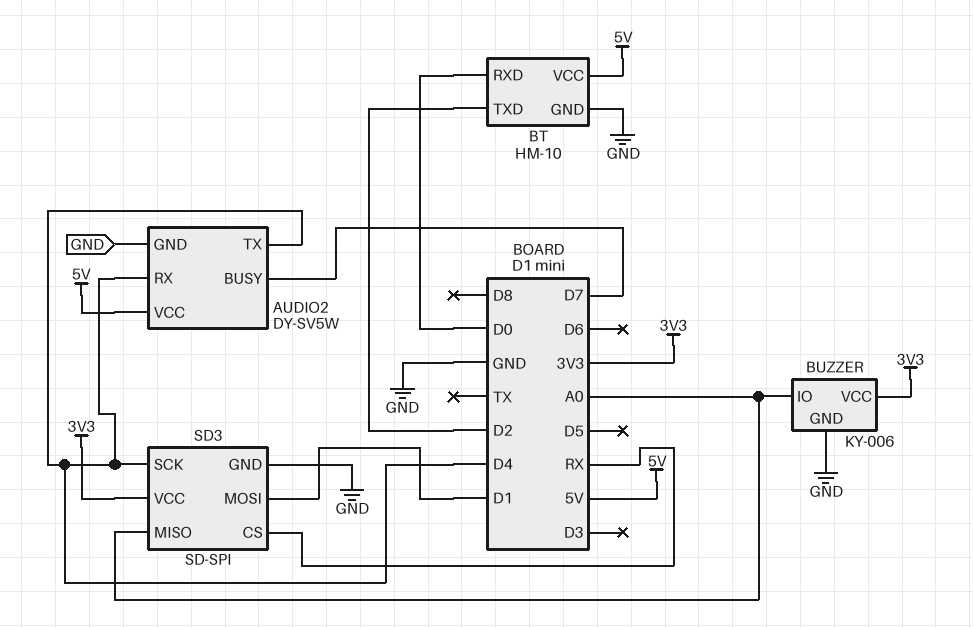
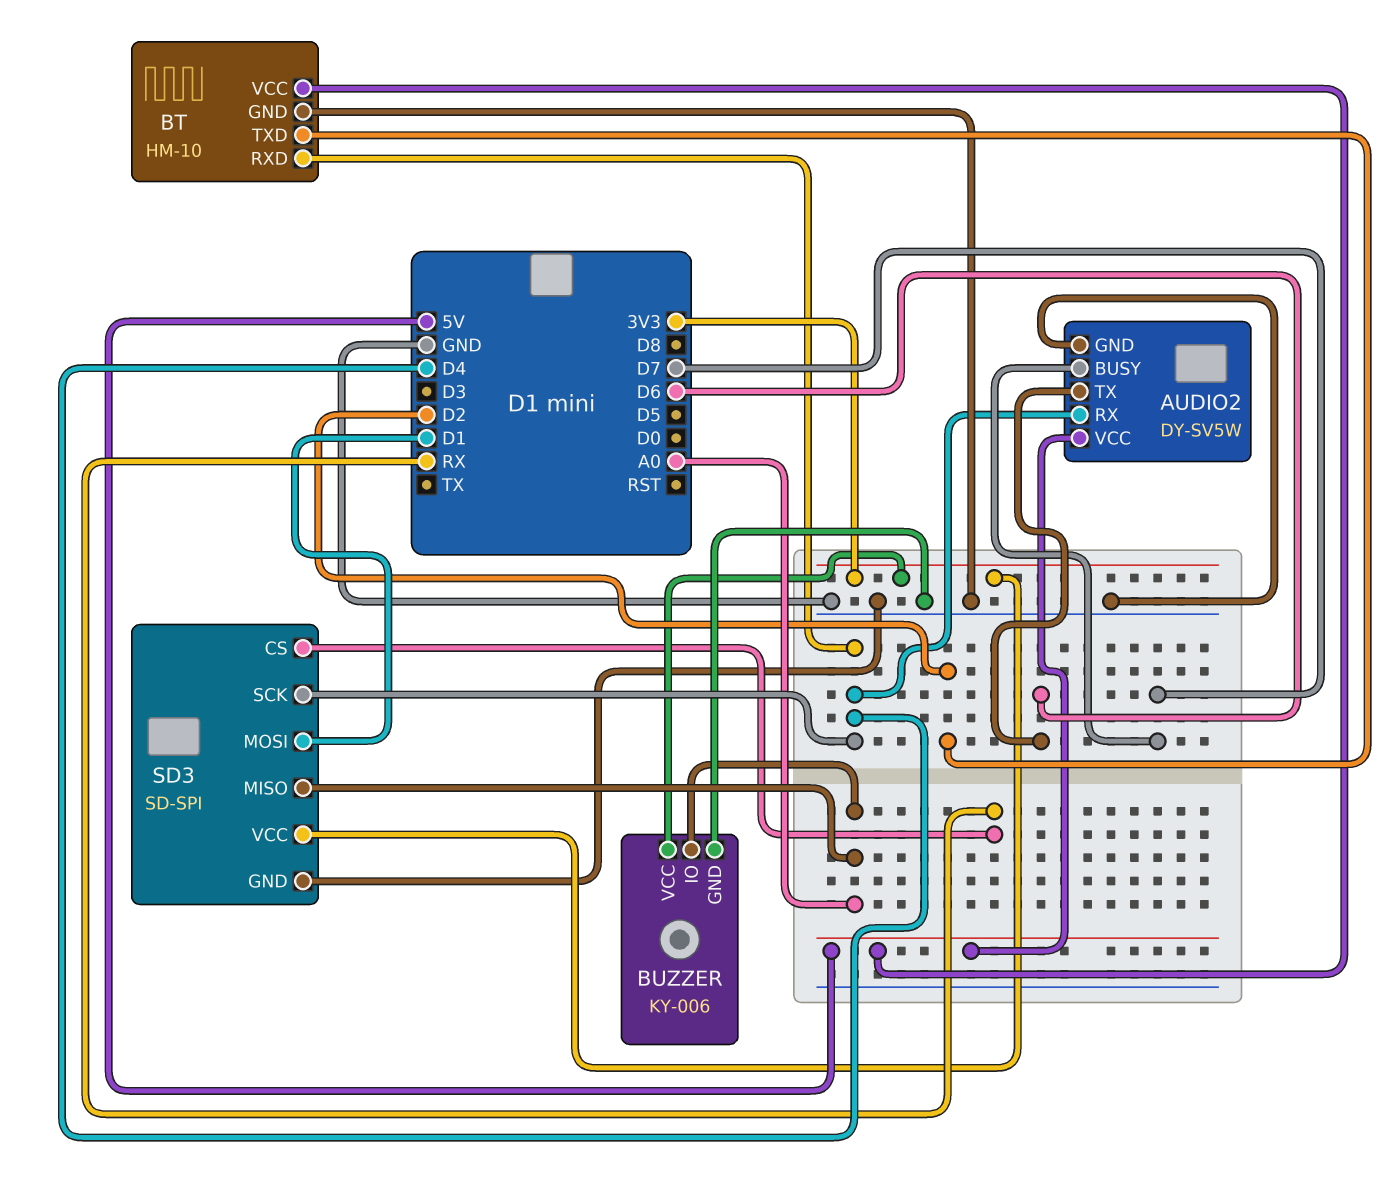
AUDIO2 pin TX: D4 -> D6
BT pin RXD: D0 -> D4

